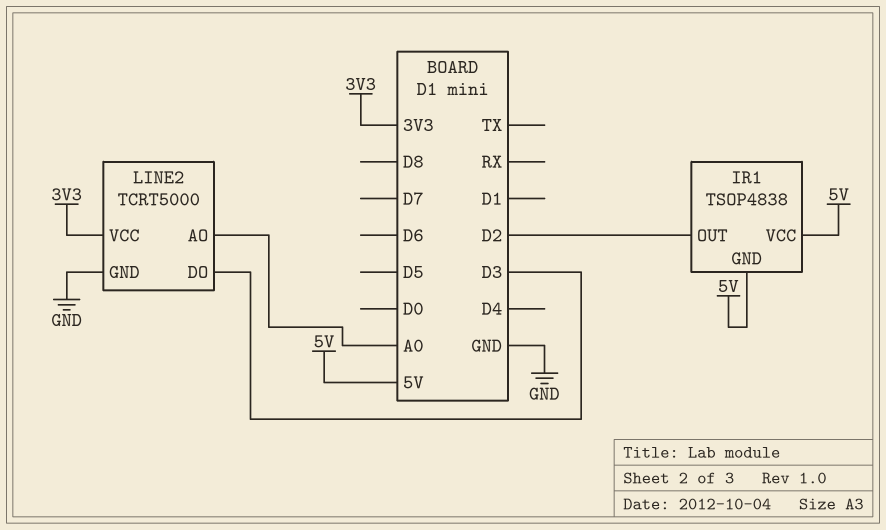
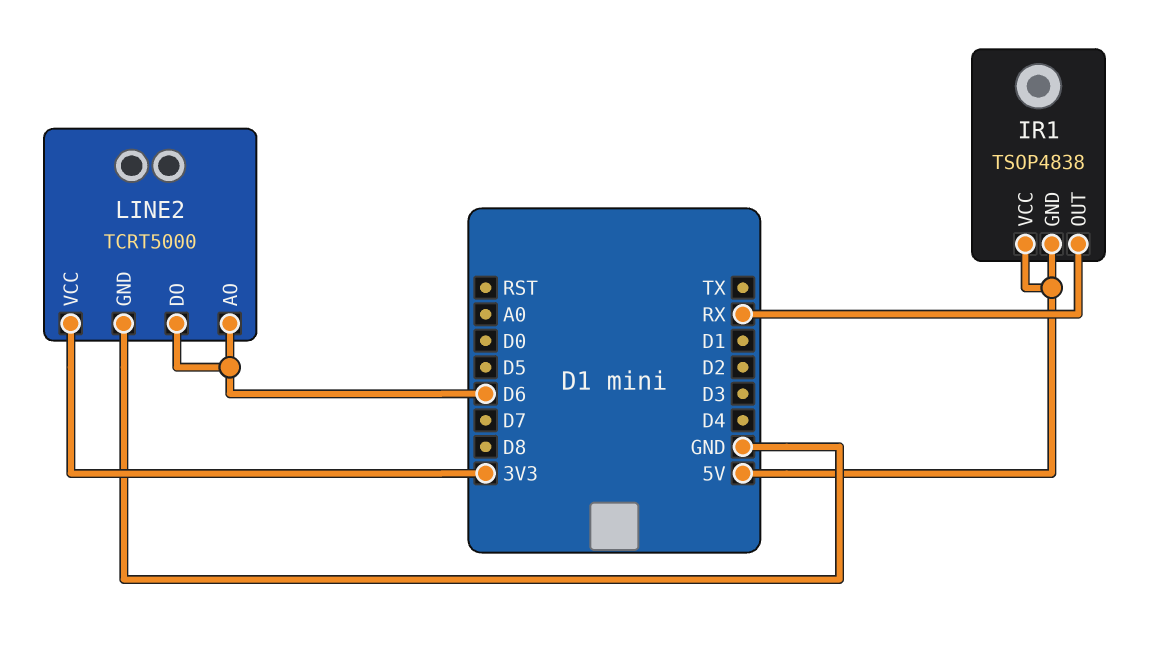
IR1 pin OUT: D2 -> RX
LINE2 pin AO: A0 -> D6
LINE2 pin DO: D3 -> D6

